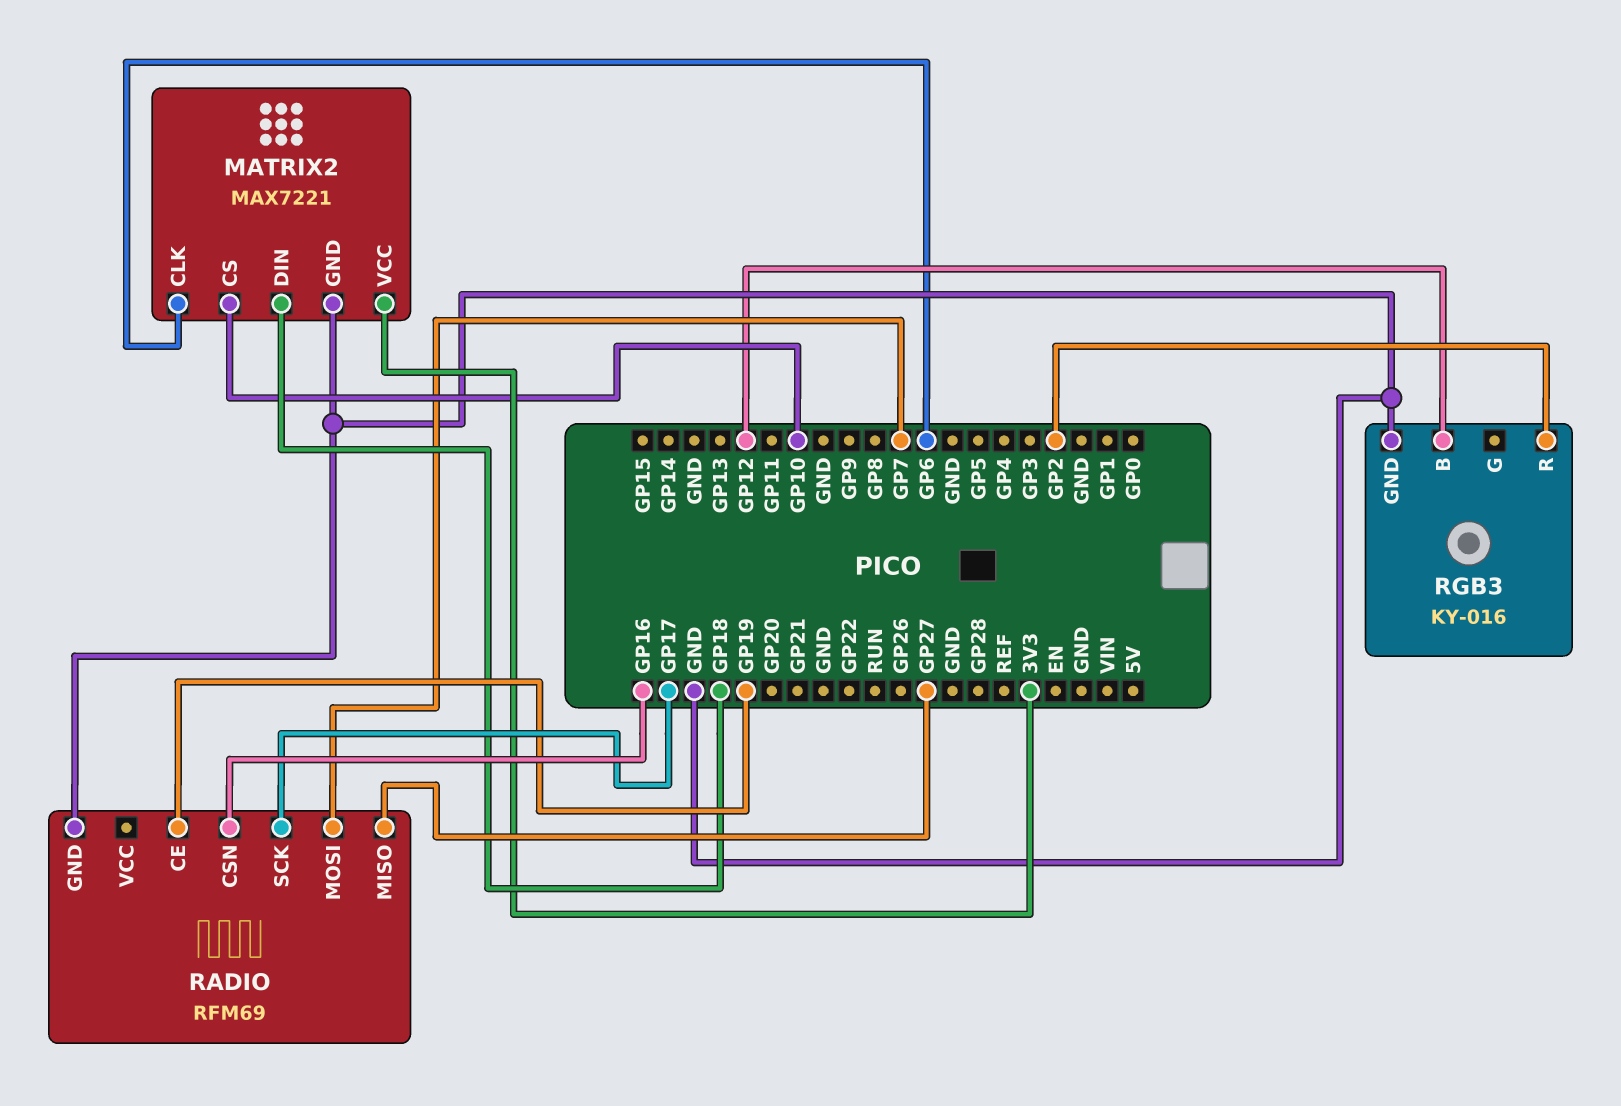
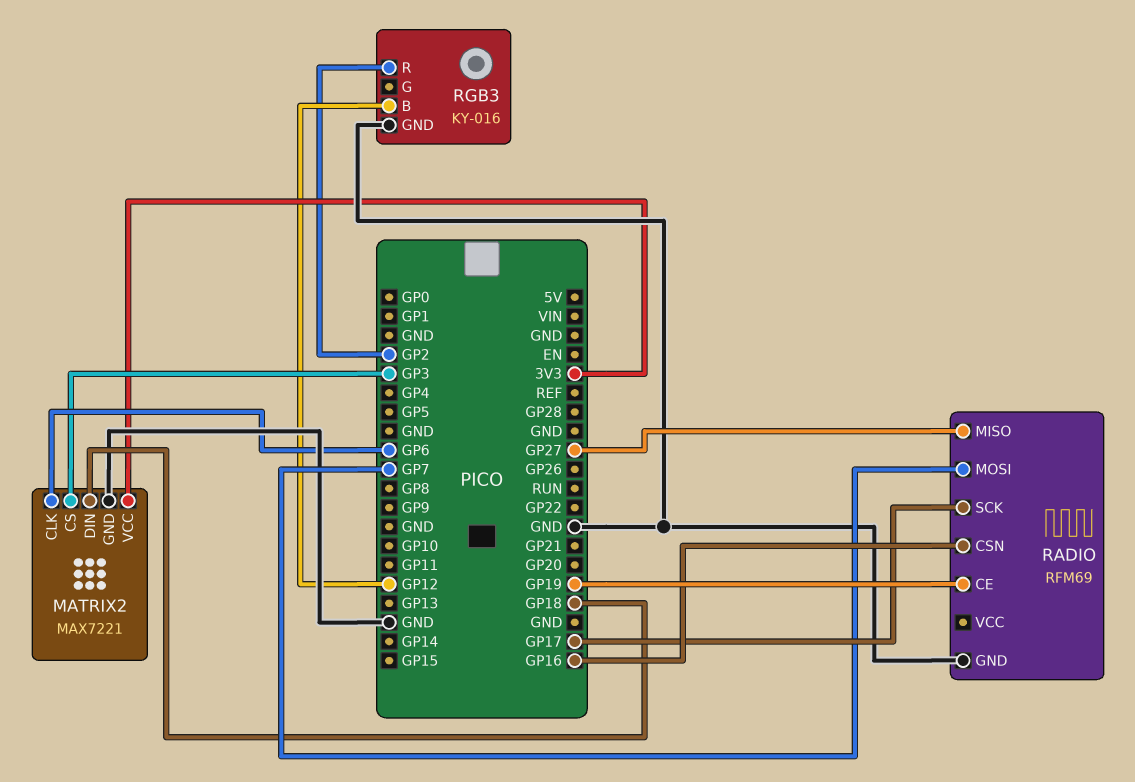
MATRIX2 pin CS: GP10 -> GP3

